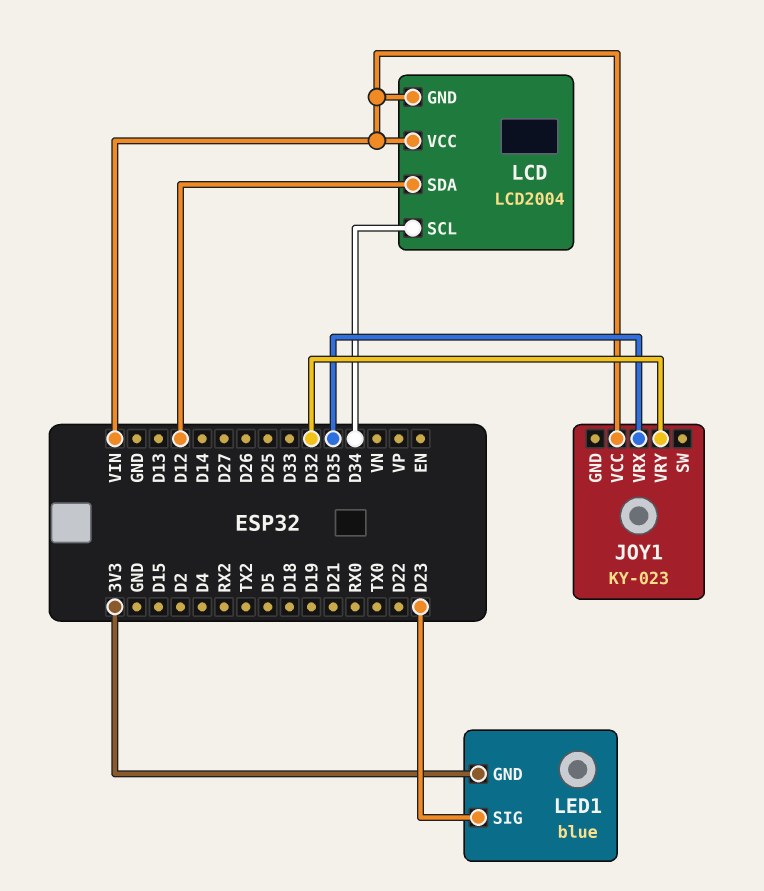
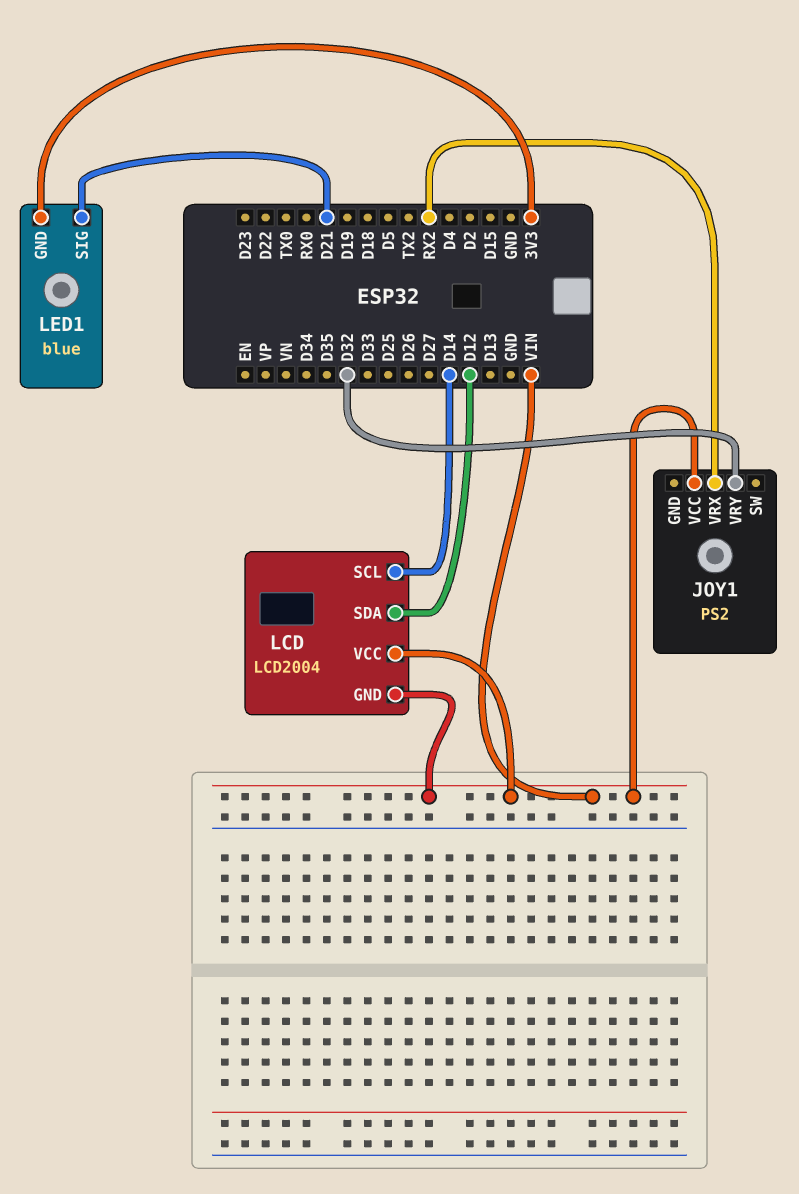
JOY1: KY-023 -> PS2
JOY1 pin VRX: D35 -> RX2
LCD pin SCL: D34 -> D14
LED1 pin SIG: D23 -> D21

